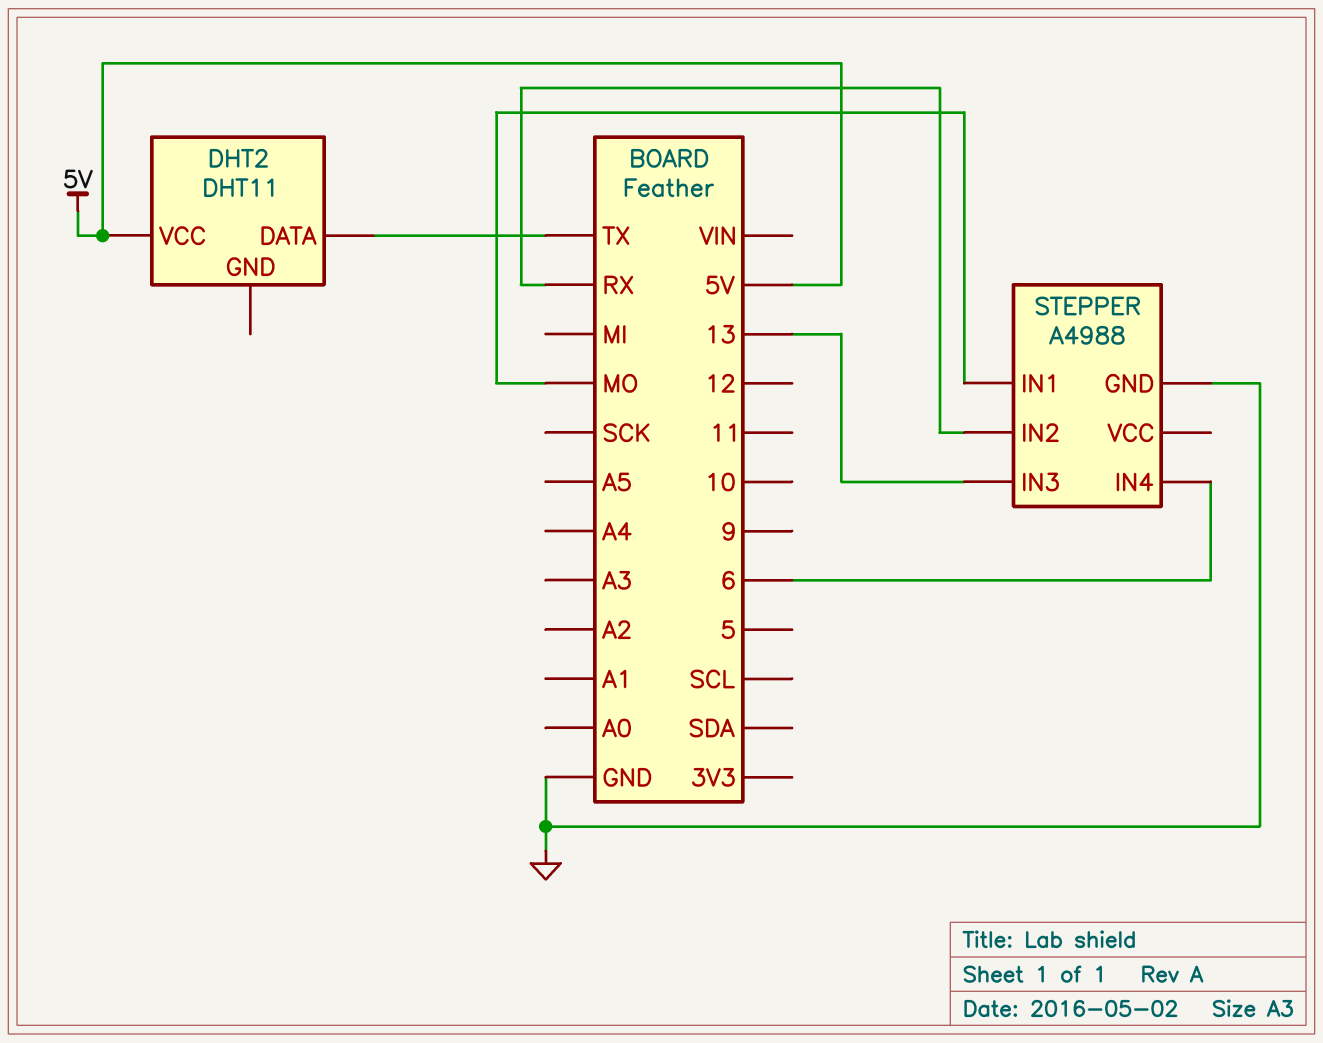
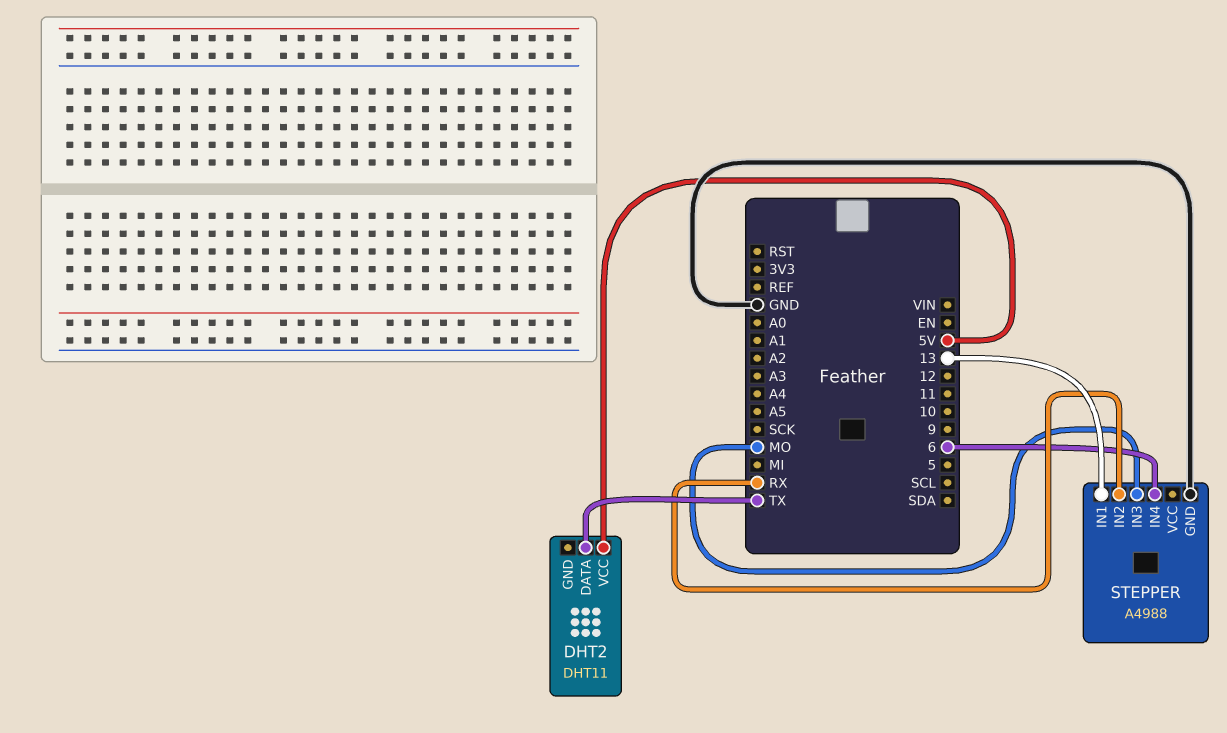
STEPPER pin IN1: MO -> 13
STEPPER pin IN3: 13 -> MO

